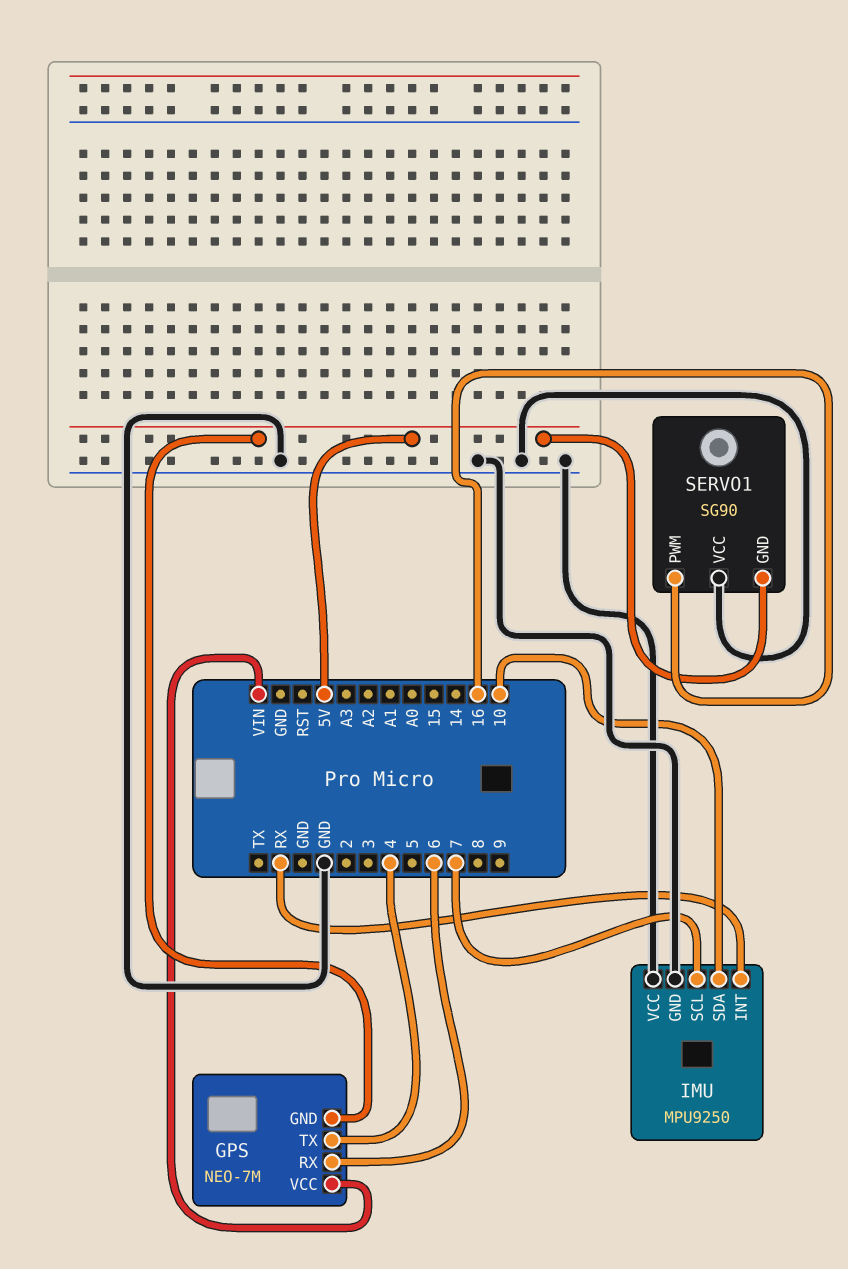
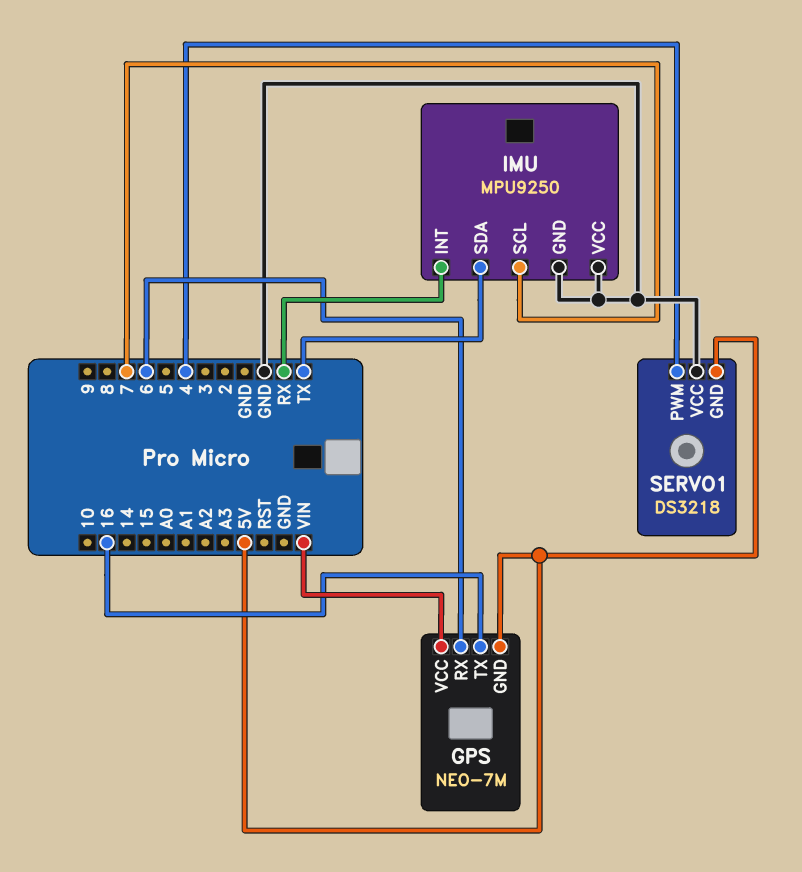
GPS pin TX: 4 -> 16
IMU pin SDA: 10 -> TX
SERVO1: SG90 -> DS3218
SERVO1 pin PWM: 16 -> 4

